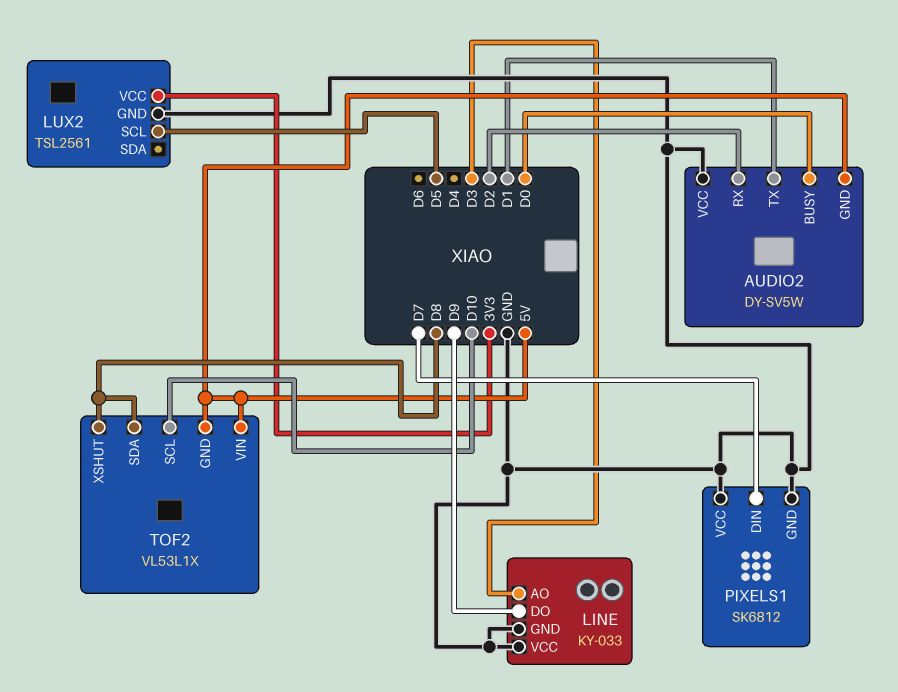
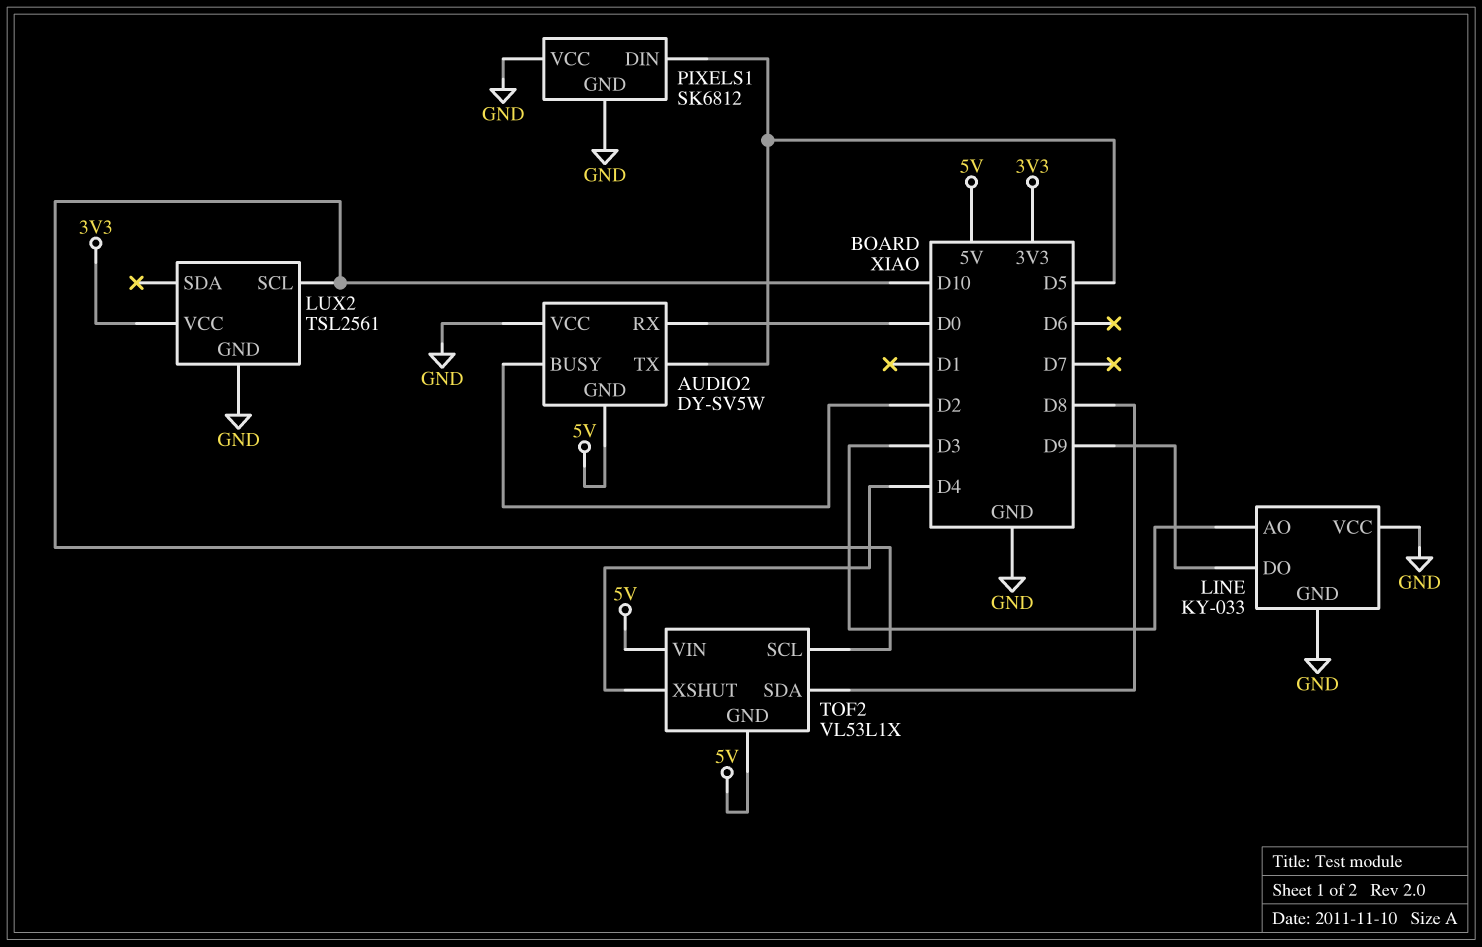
AUDIO2 pin BUSY: D0 -> D2
AUDIO2 pin RX: D2 -> D0
AUDIO2 pin TX: D1 -> D5
LUX2 pin SCL: D5 -> D10
PIXELS1 pin DIN: D7 -> D5
TOF2 pin XSHUT: D8 -> D4

